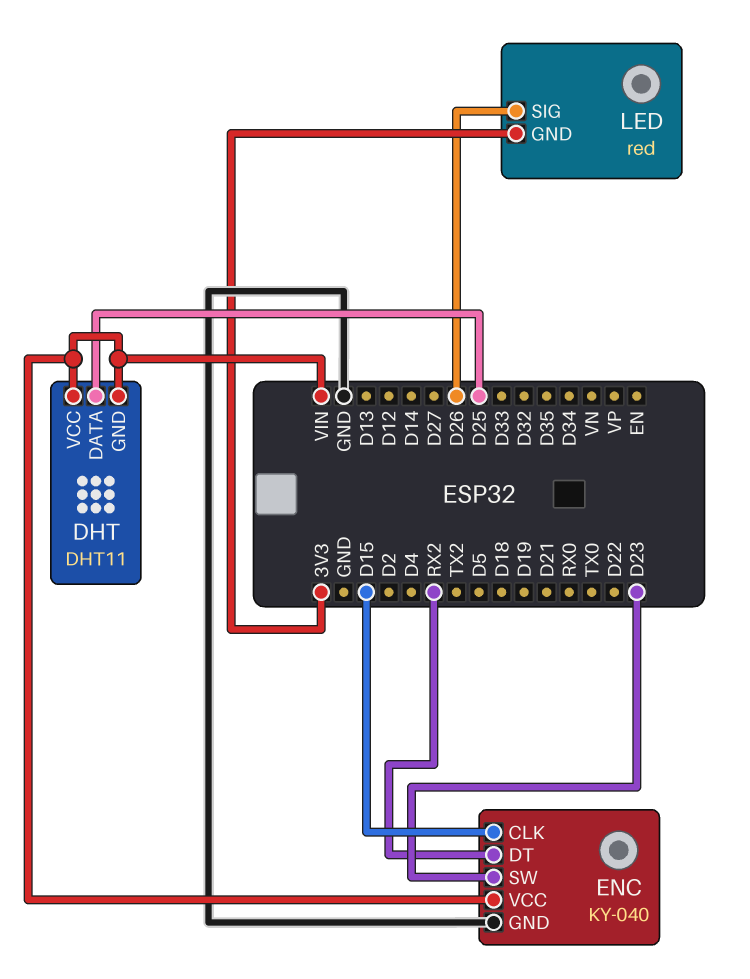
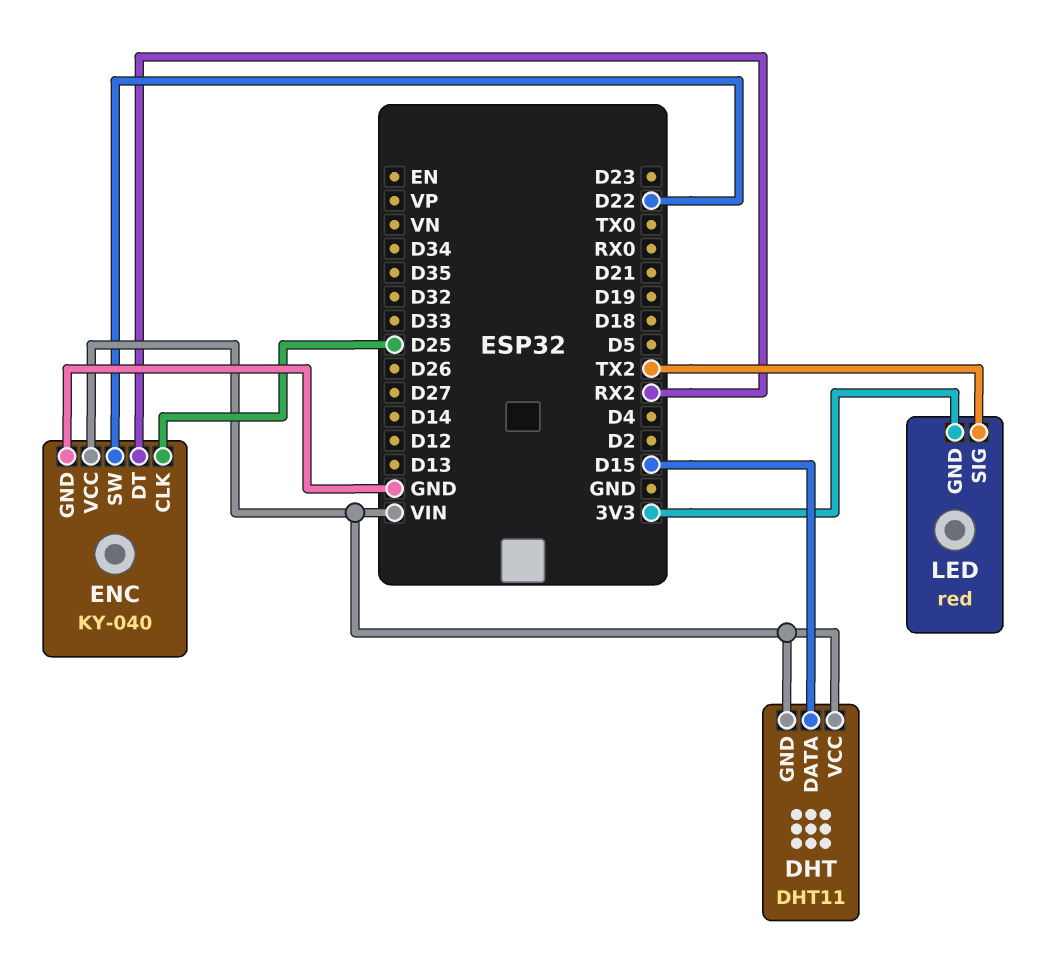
DHT pin DATA: D25 -> D15
ENC pin CLK: D15 -> D25
ENC pin SW: D23 -> D22
LED pin SIG: D26 -> TX2

